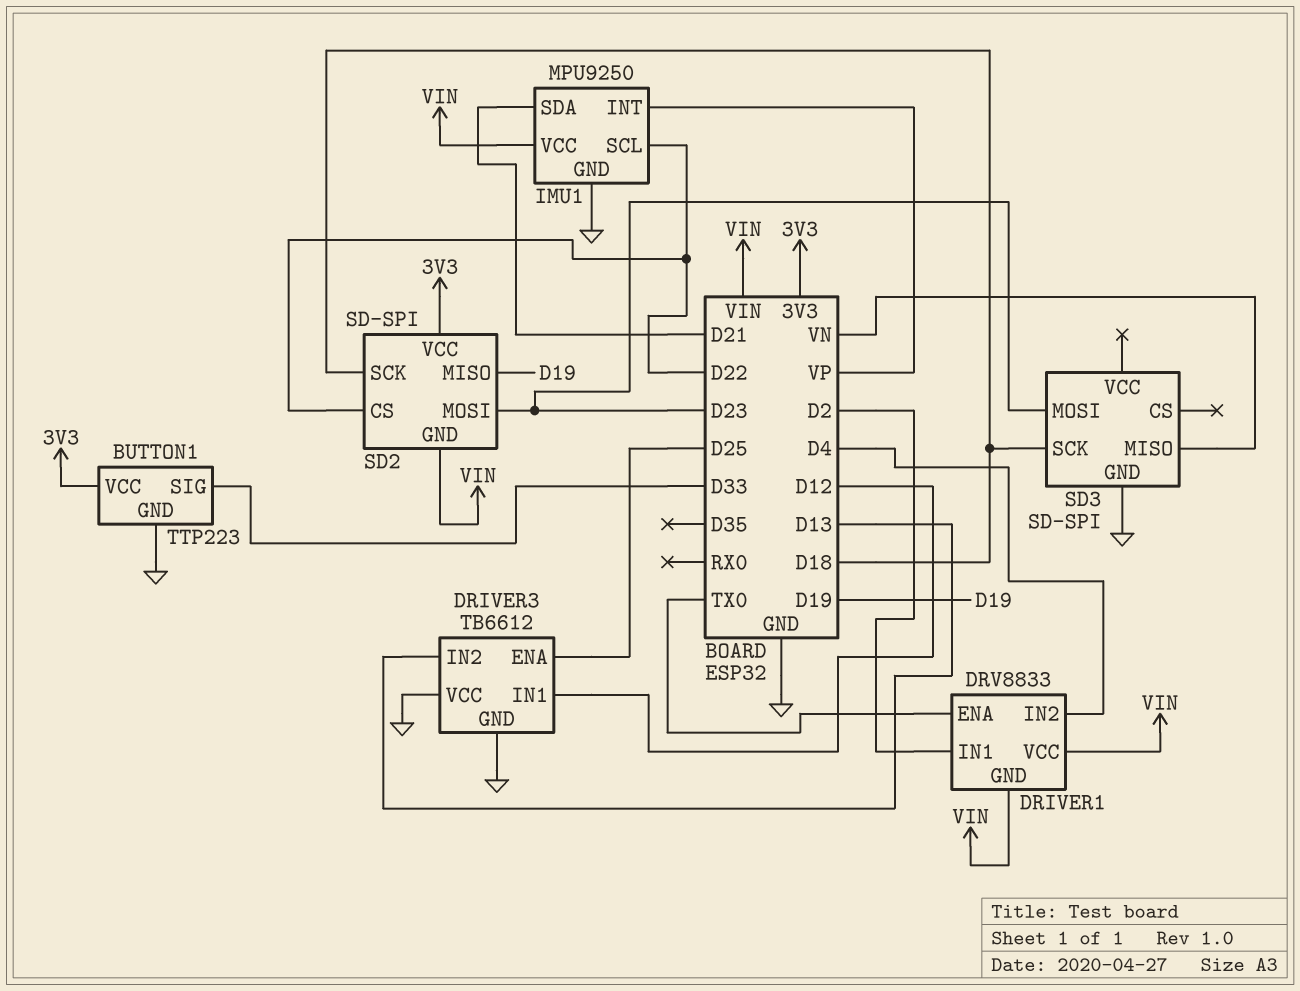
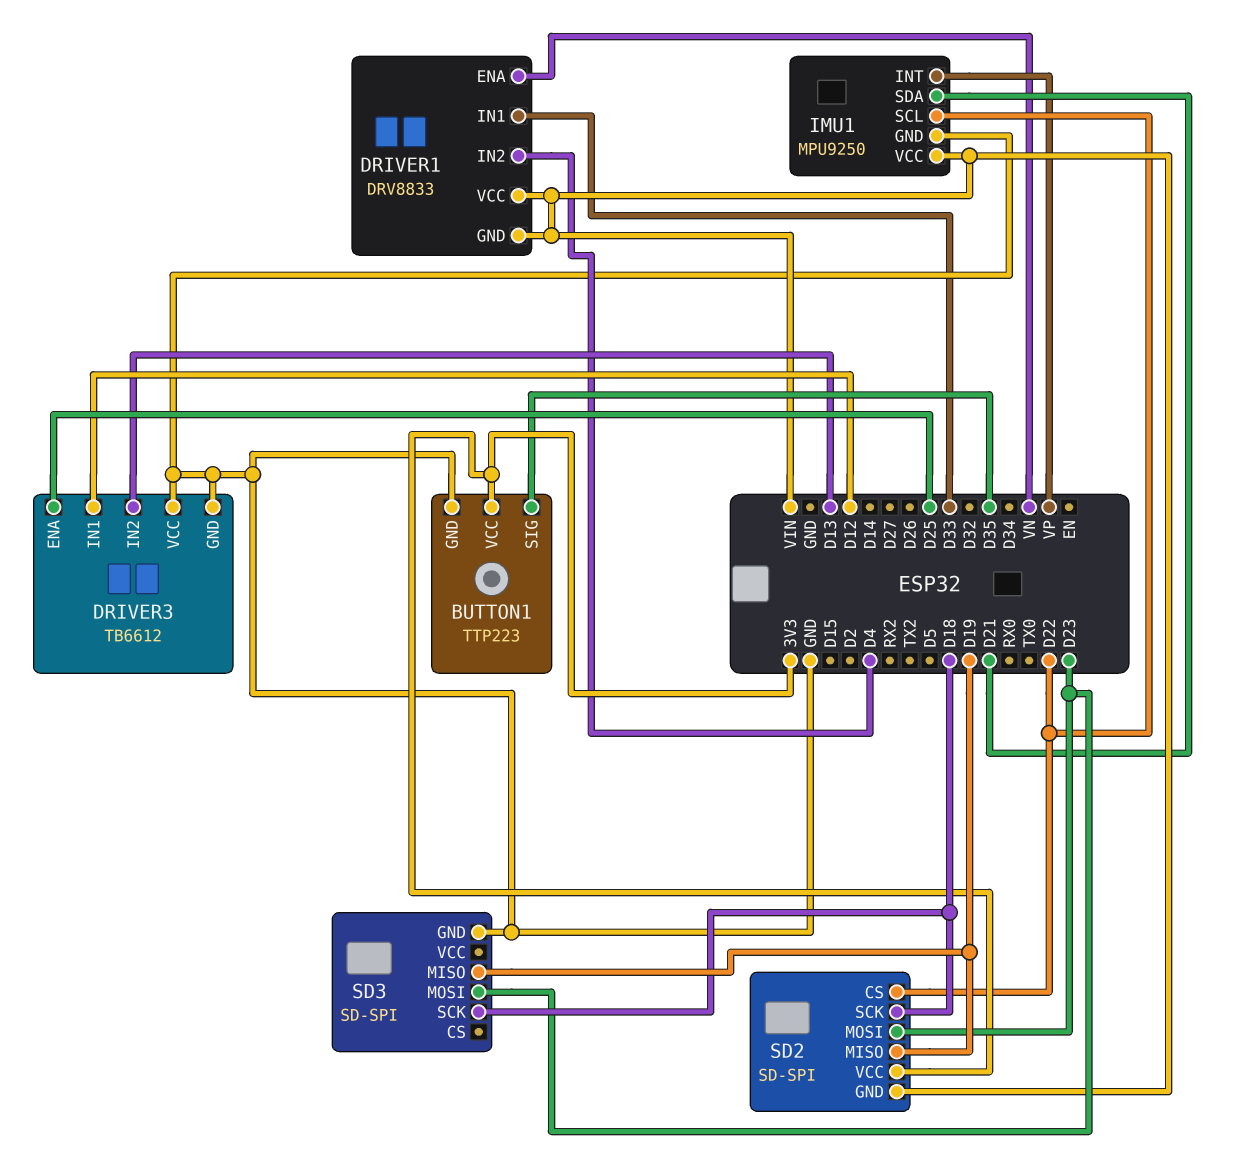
BUTTON1 pin SIG: D33 -> D35
DRIVER1 pin ENA: TX0 -> VN
DRIVER1 pin IN1: D2 -> D33
SD3 pin MISO: VN -> D19

